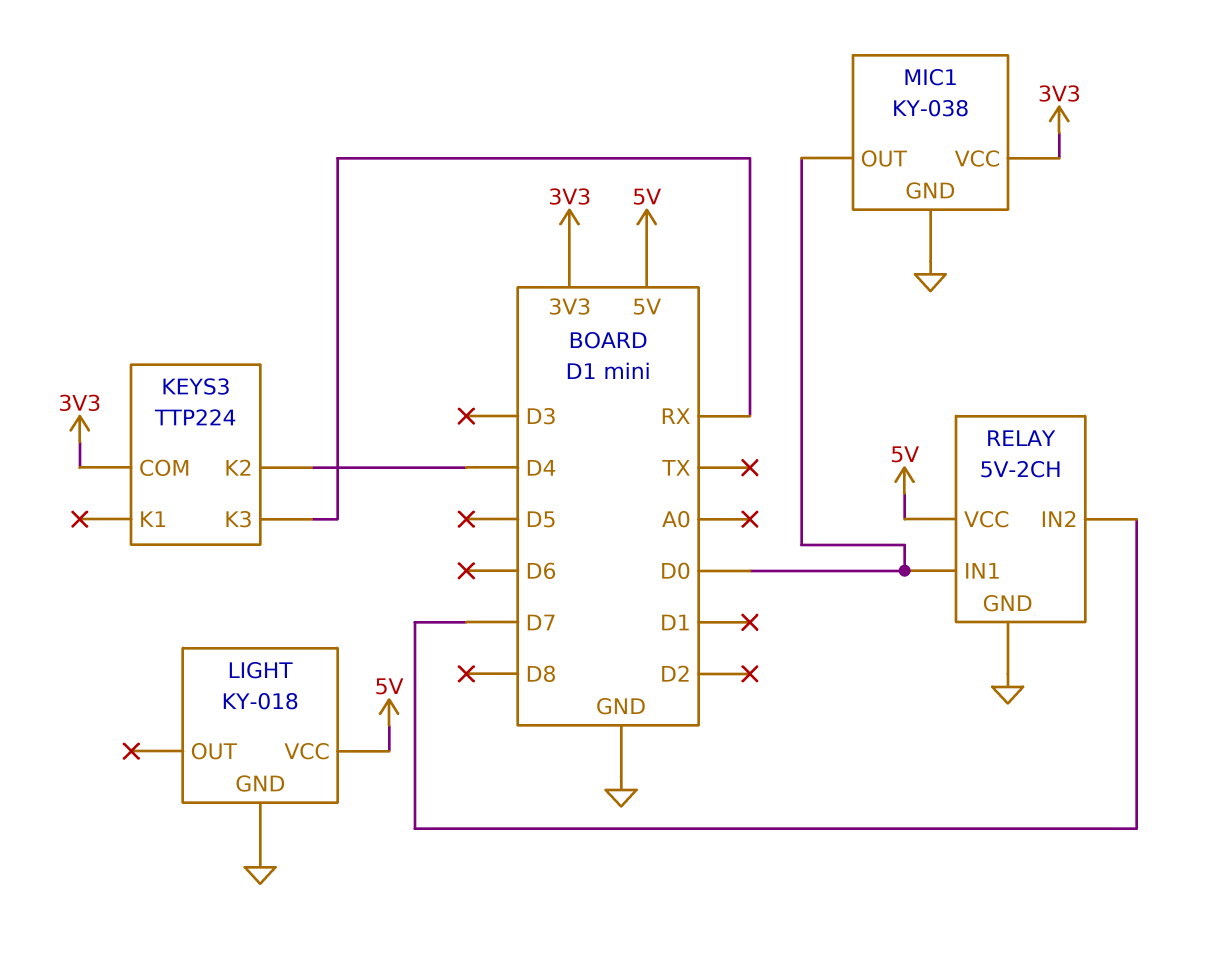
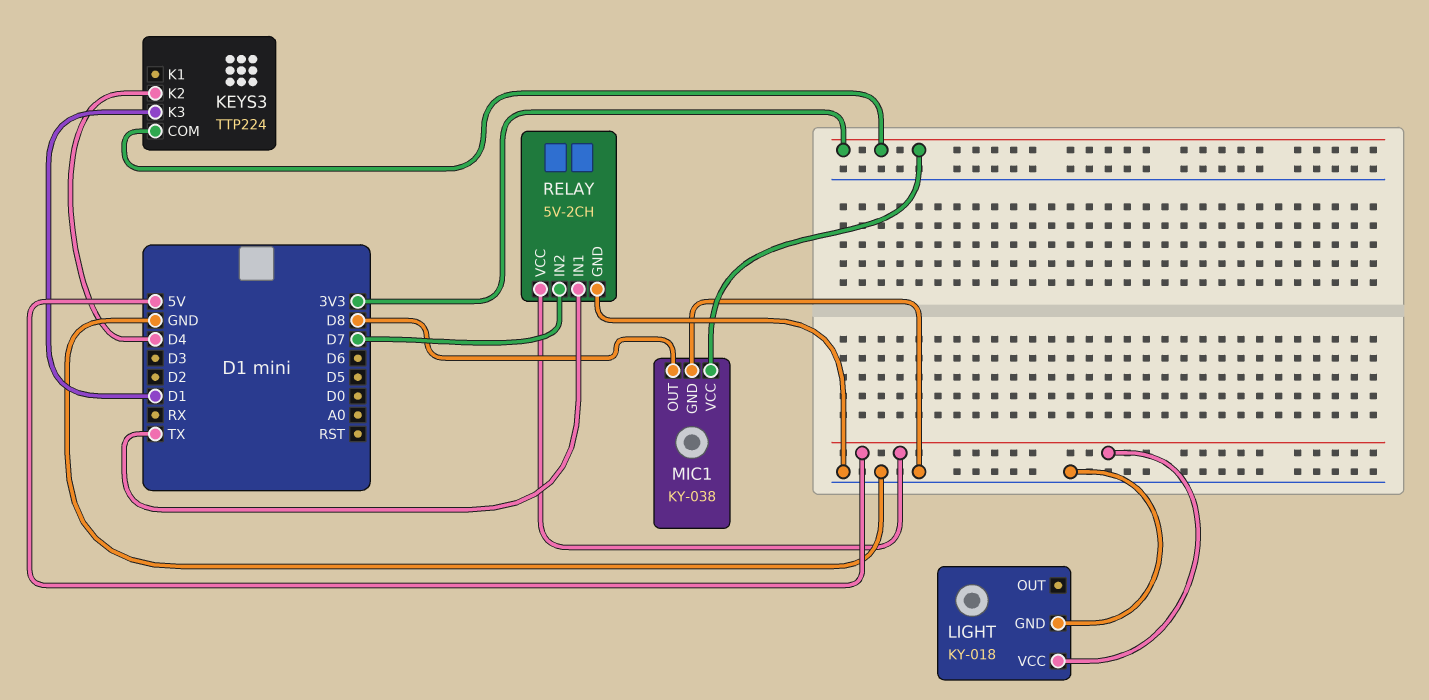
KEYS3 pin K3: RX -> D1
MIC1 pin OUT: D0 -> D8
RELAY pin IN1: D0 -> TX

